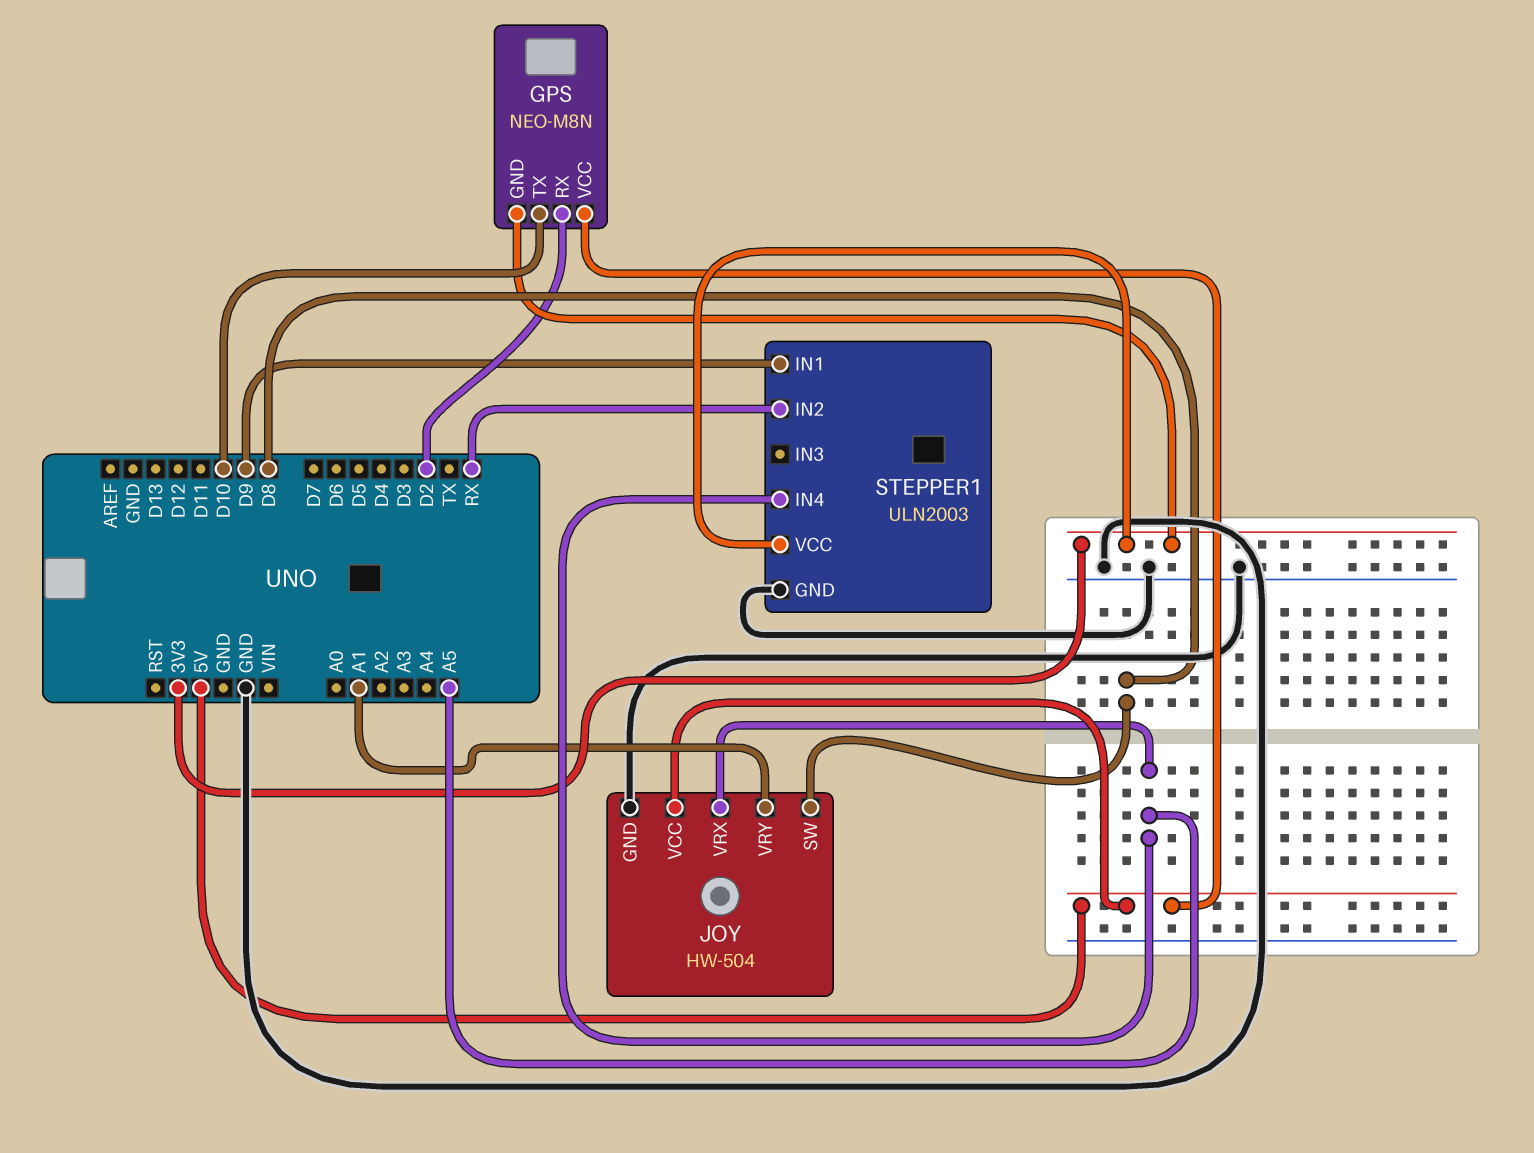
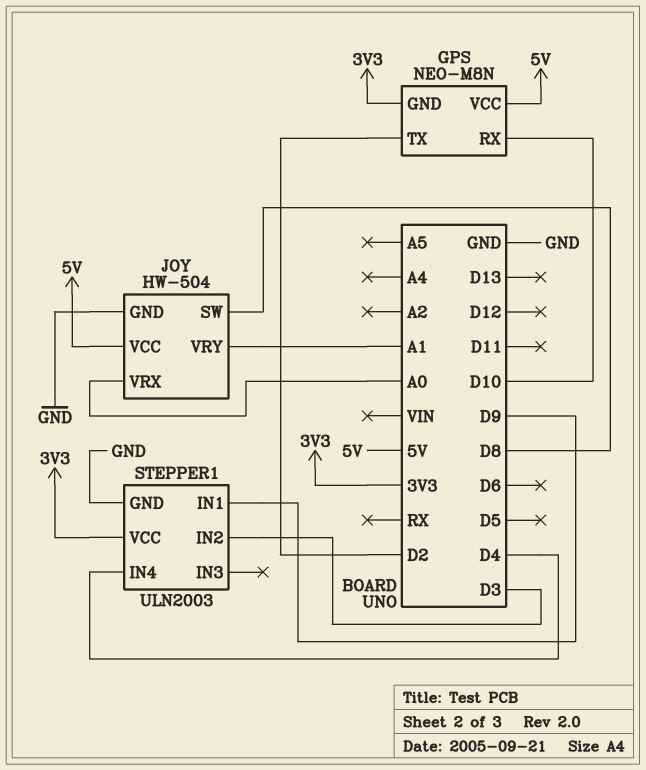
GPS pin RX: D2 -> D10
GPS pin TX: D10 -> D2
JOY pin VRX: A5 -> A0
STEPPER1 pin IN2: RX -> D3
STEPPER1 pin IN4: A5 -> D4

